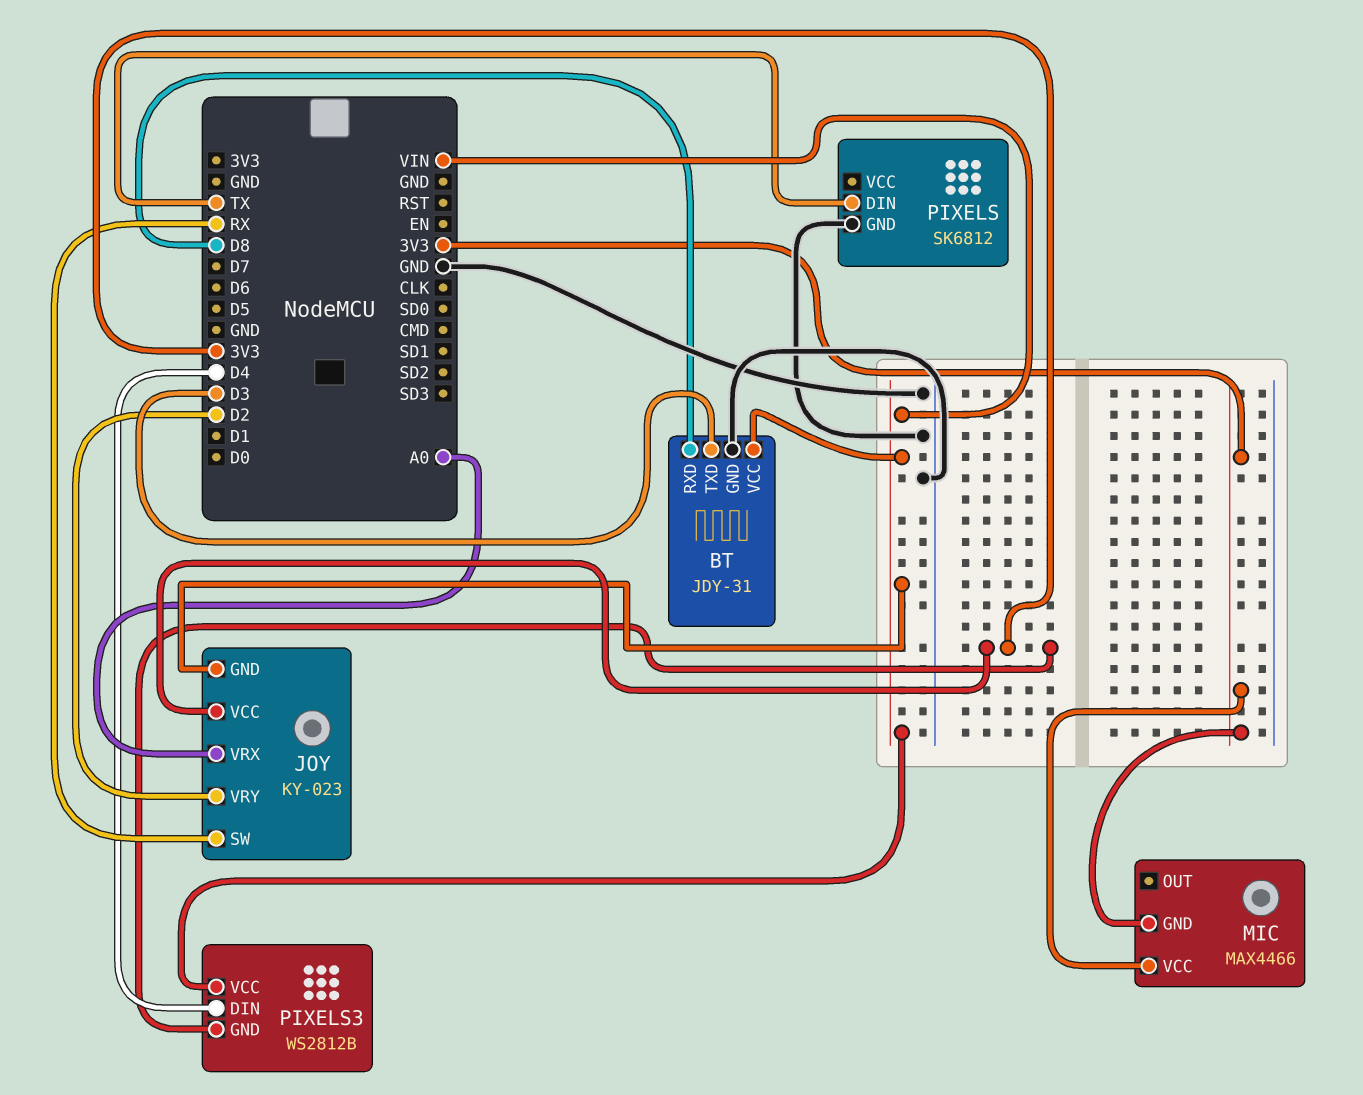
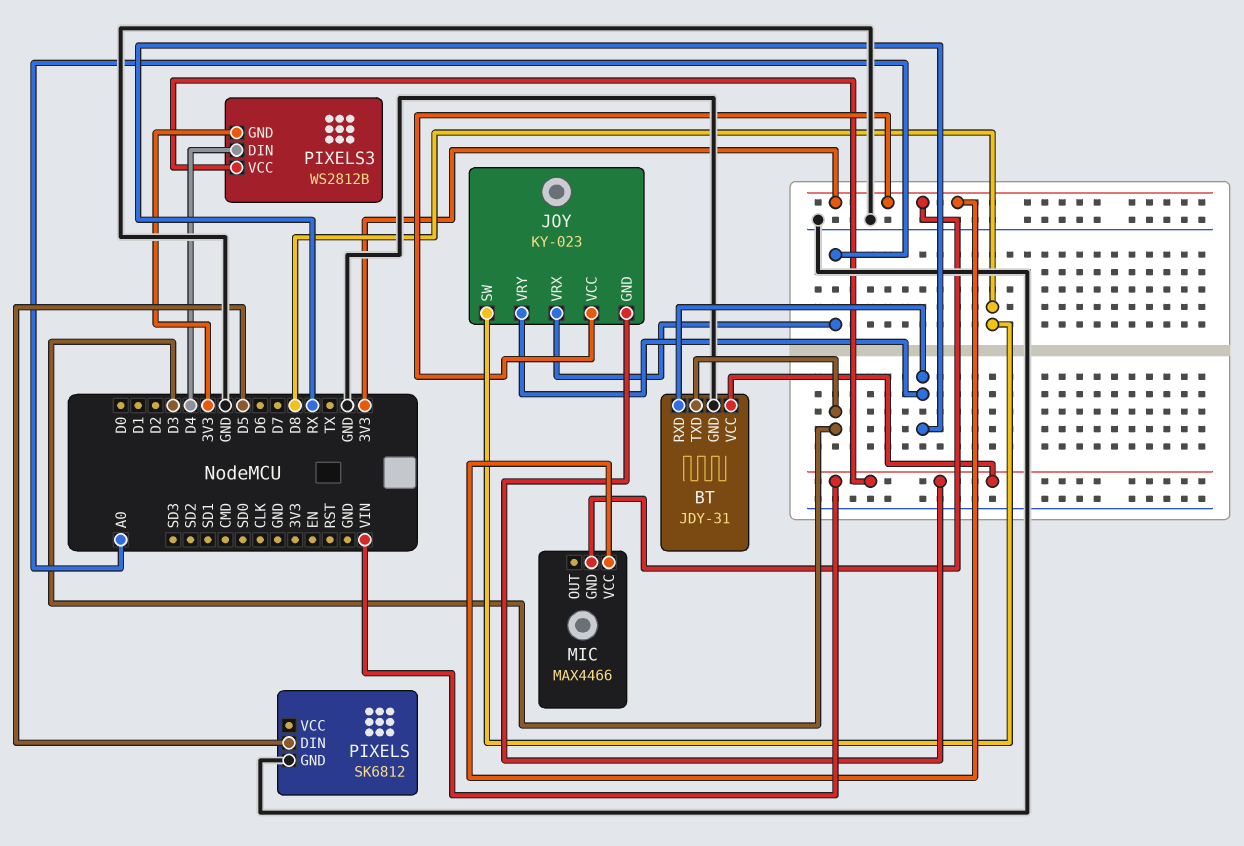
BT pin RXD: D8 -> RX
JOY pin SW: RX -> D8
JOY pin VRY: D2 -> RX
PIXELS pin DIN: TX -> D5

